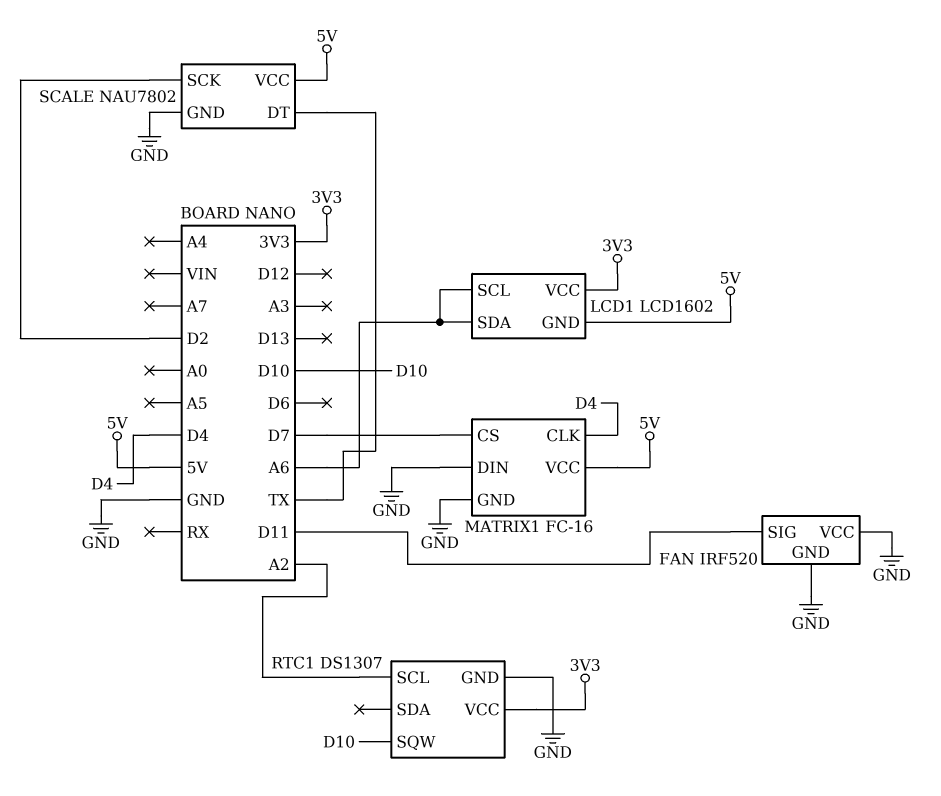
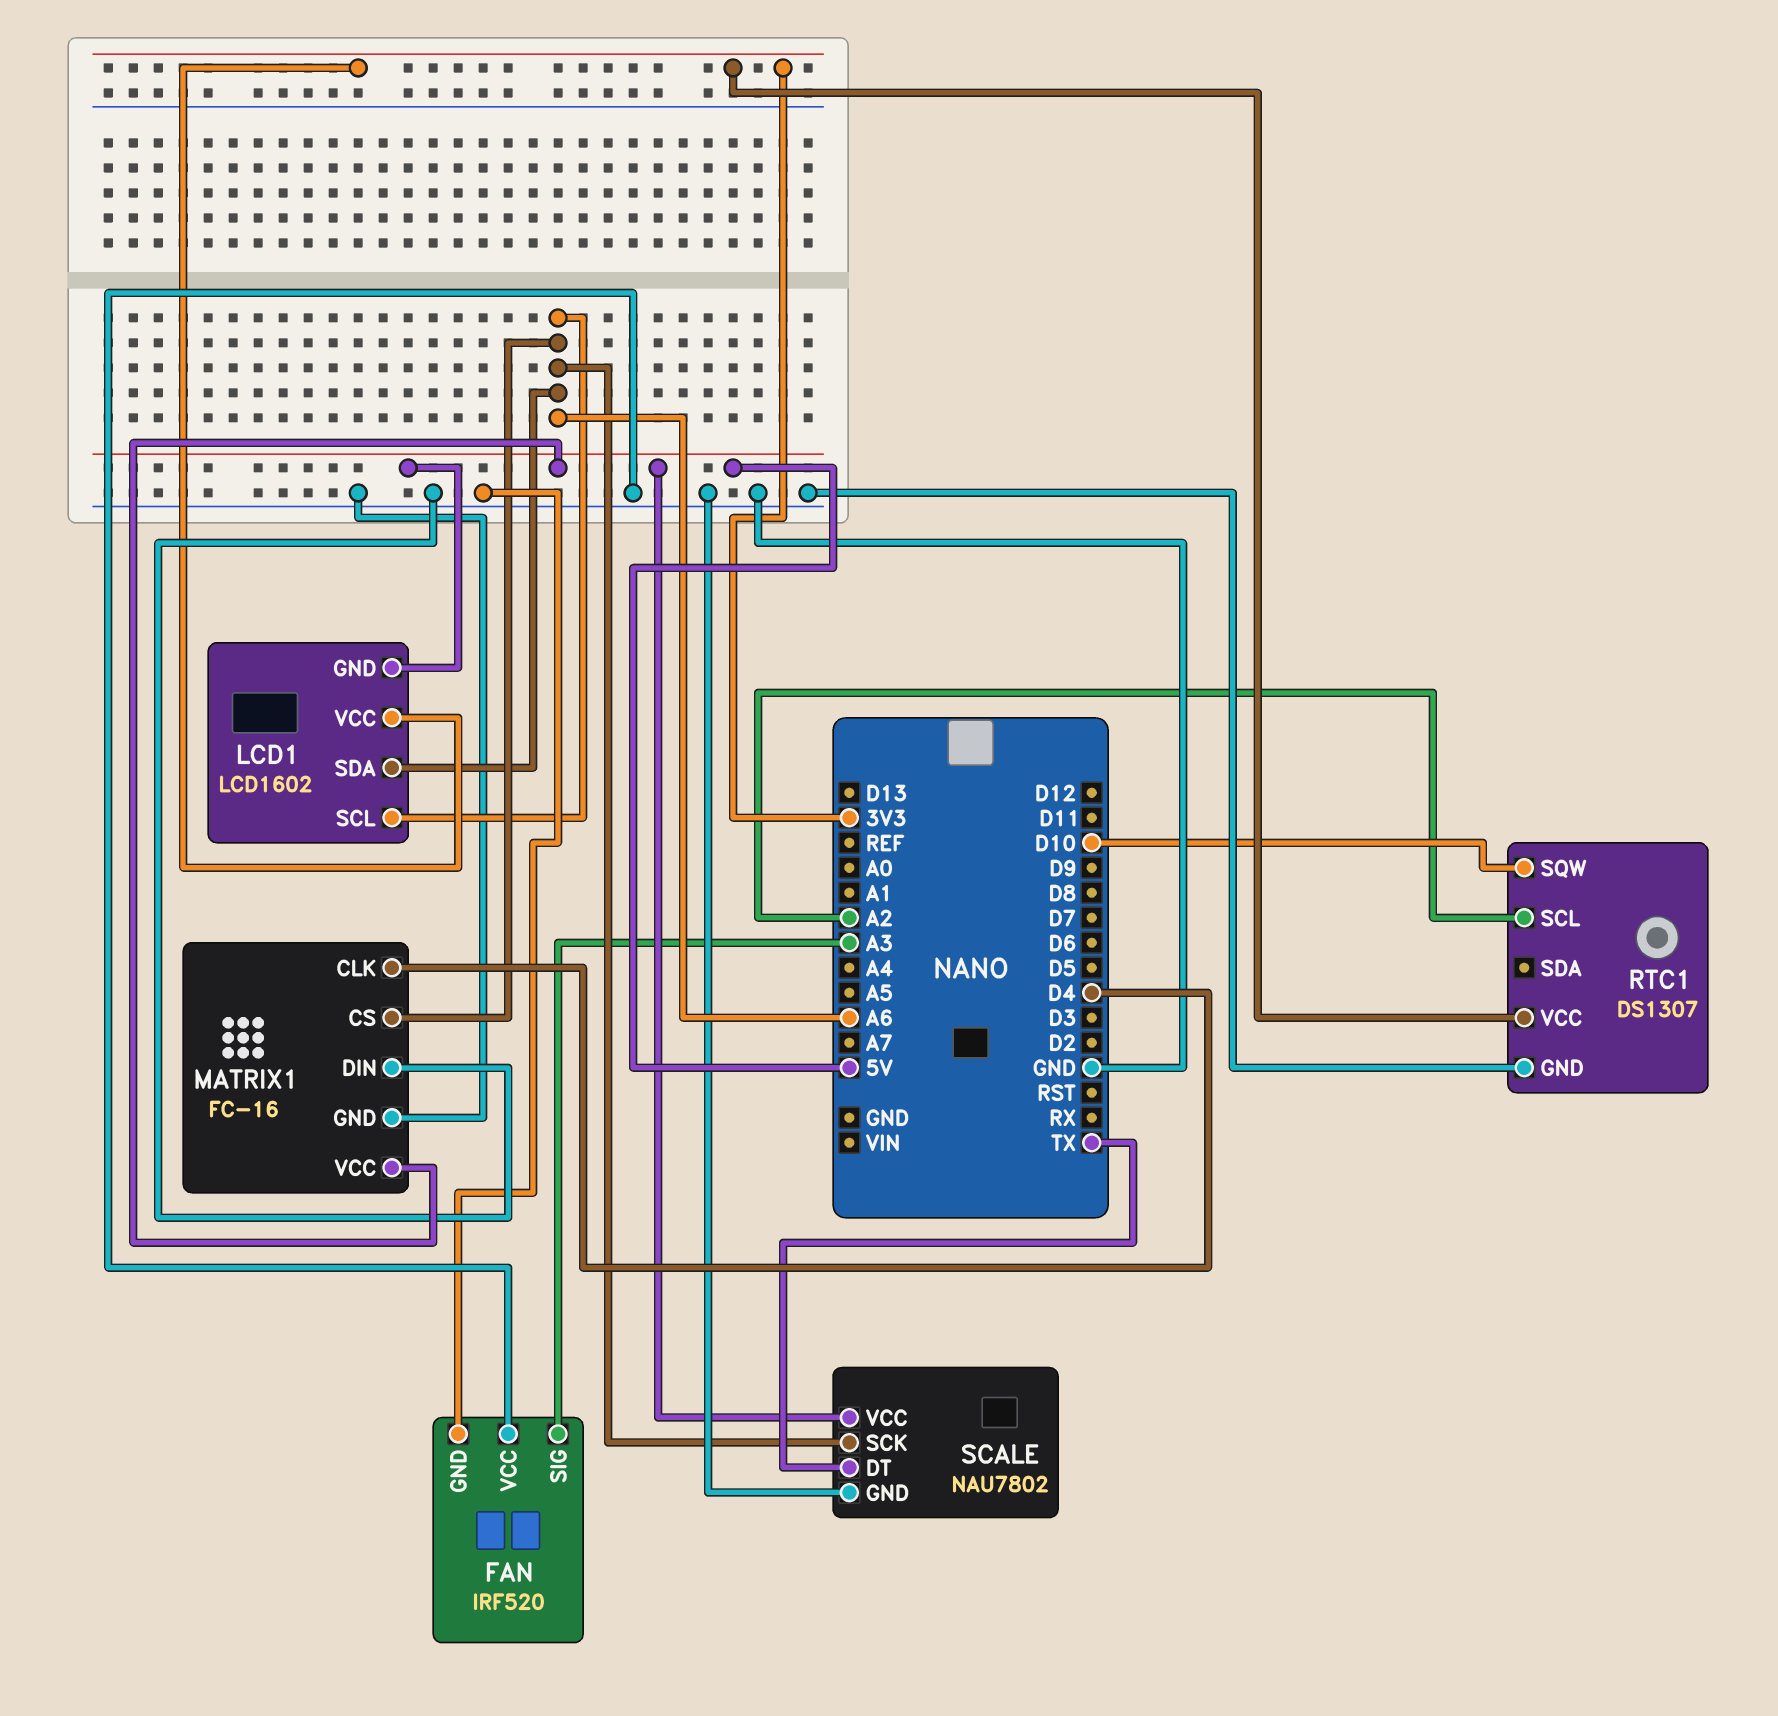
FAN pin SIG: D11 -> A3
MATRIX1 pin CS: D7 -> A6
SCALE pin SCK: D2 -> A6

